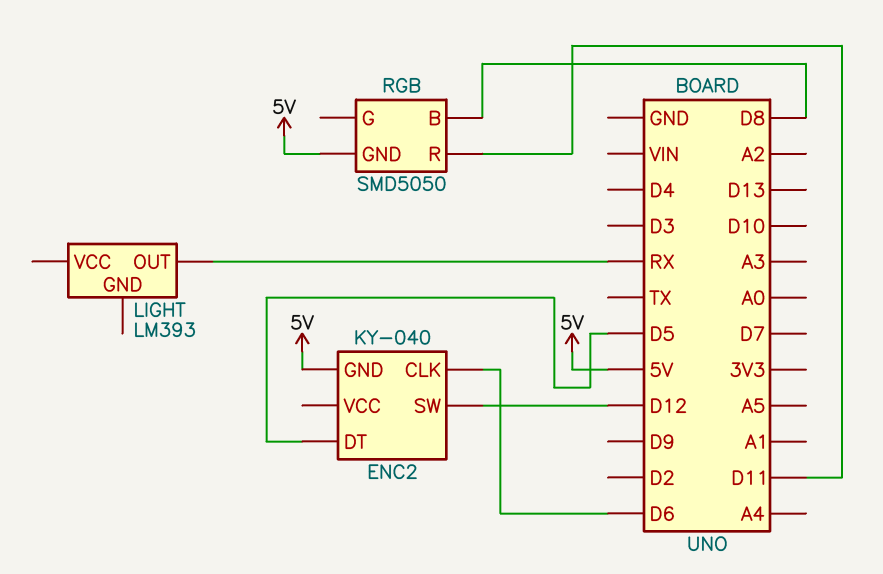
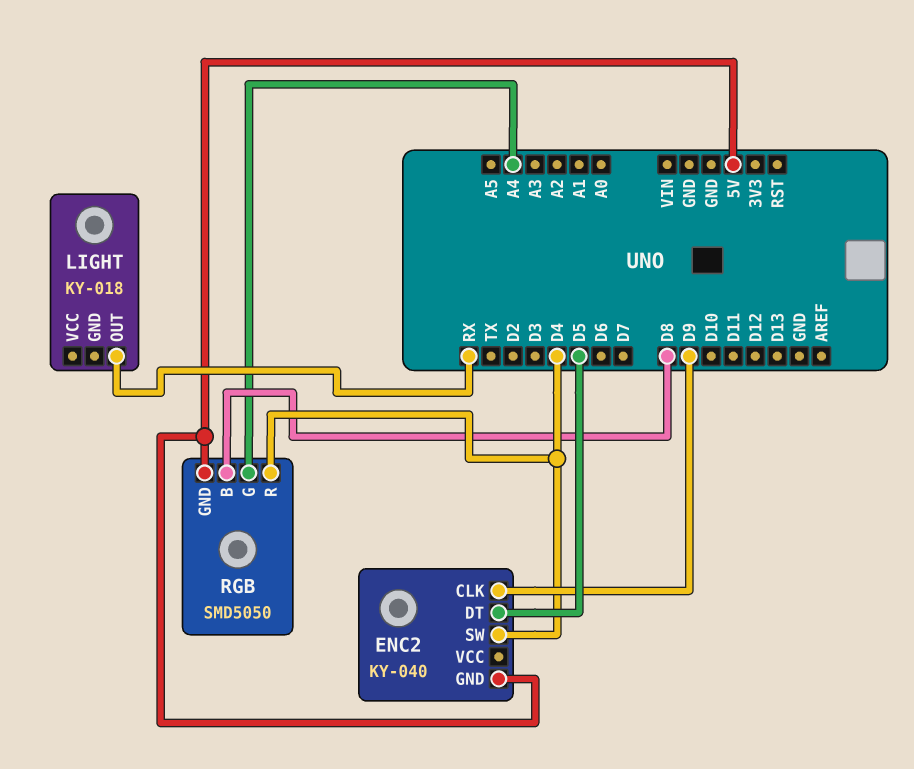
ENC2 pin CLK: D6 -> D9
ENC2 pin SW: D12 -> D4
LIGHT: LM393 -> KY-018
RGB pin G: none -> A4
RGB pin R: D11 -> D4

